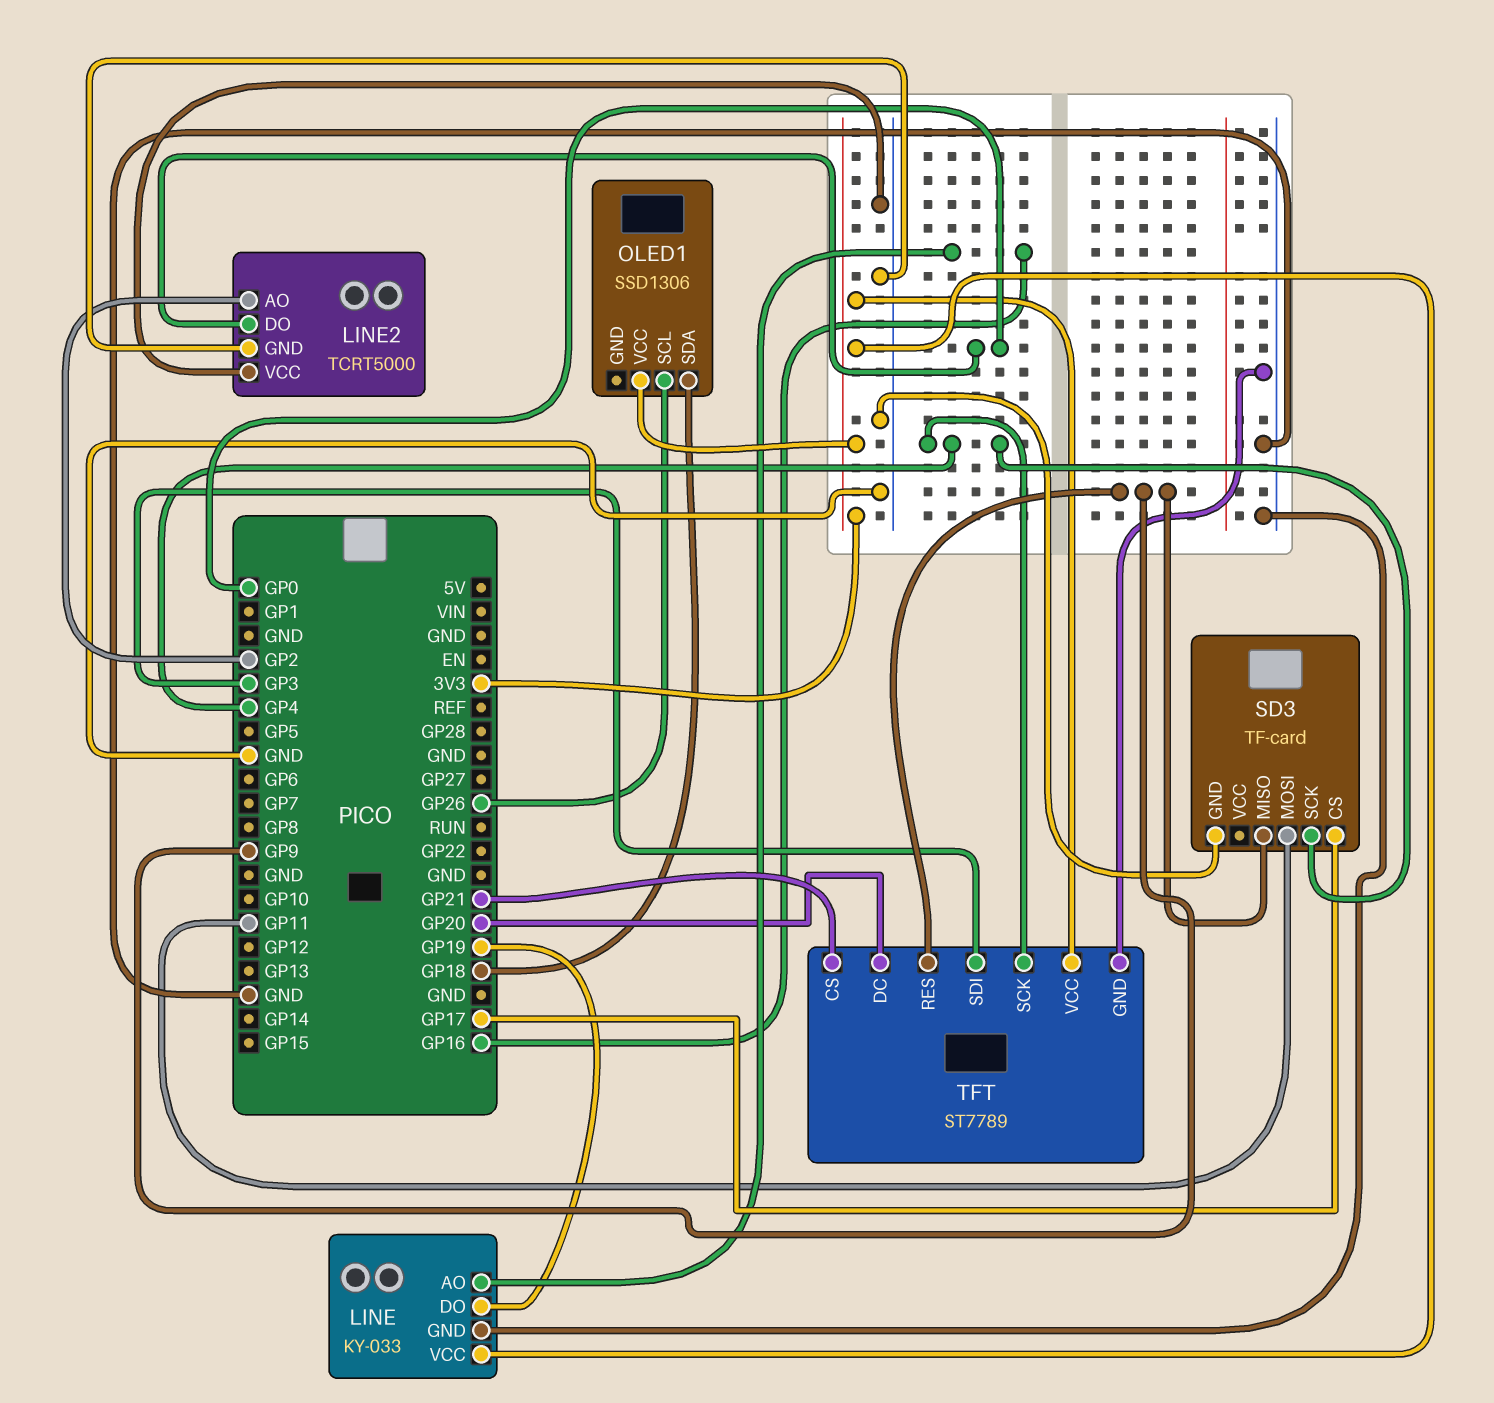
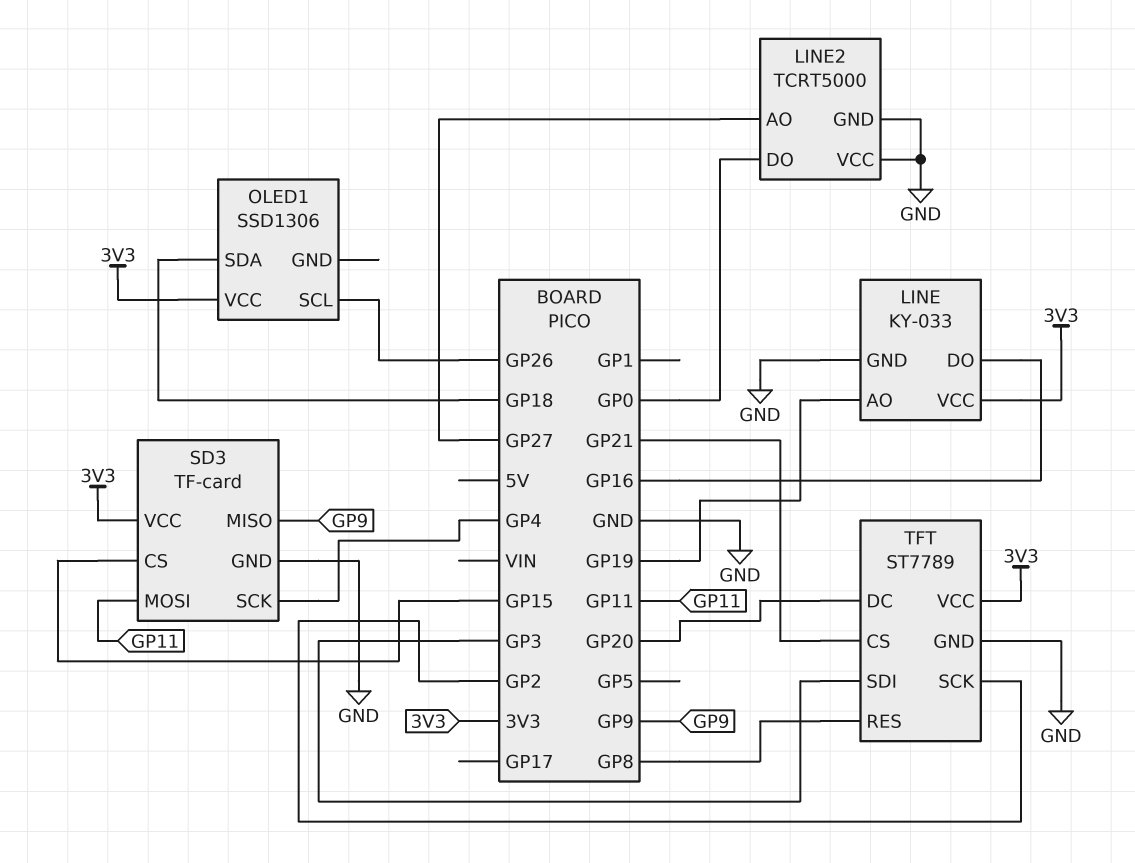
LINE pin AO: GP16 -> GP19
LINE pin DO: GP19 -> GP16
LINE2 pin AO: GP2 -> GP27
SD3 pin CS: GP17 -> GP15
SD3 pin VCC: none -> 3V3
TFT pin RES: GP9 -> GP8
TFT pin SCK: GP4 -> GP2

